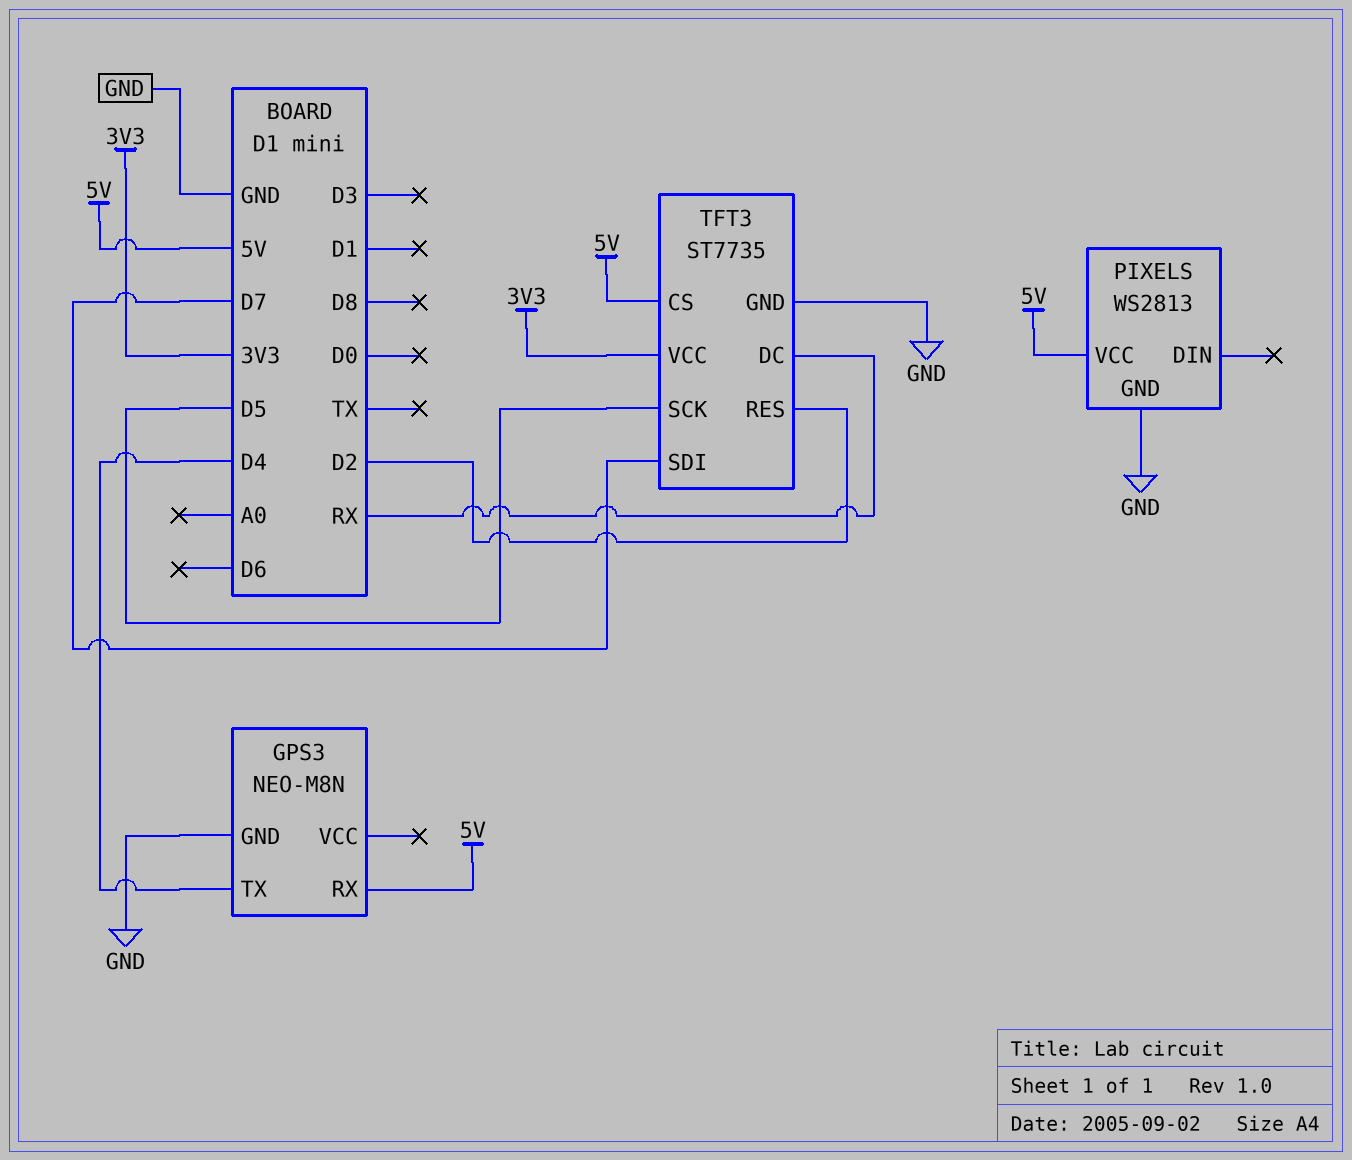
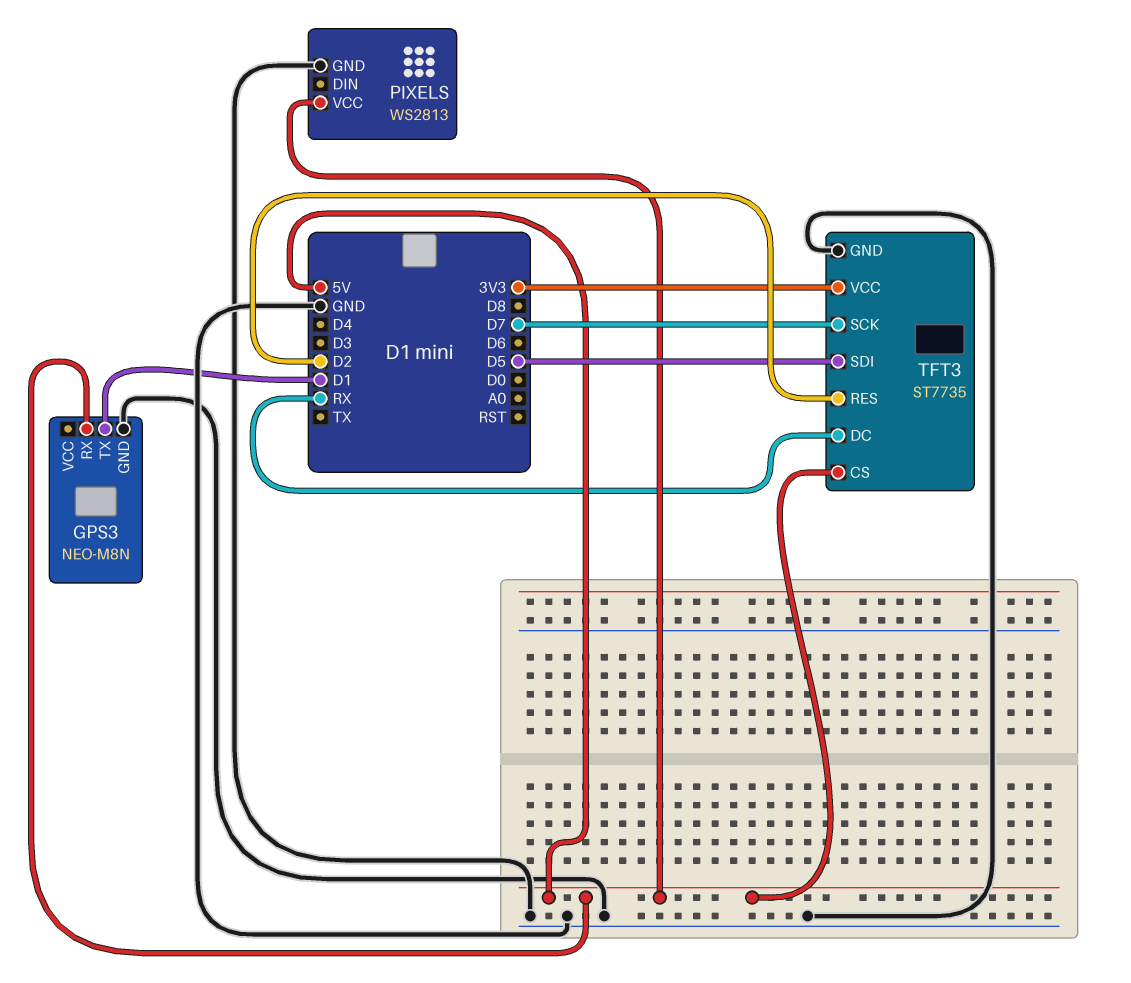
GPS3 pin TX: D4 -> D1
TFT3 pin SCK: D5 -> D7
TFT3 pin SDI: D7 -> D5

